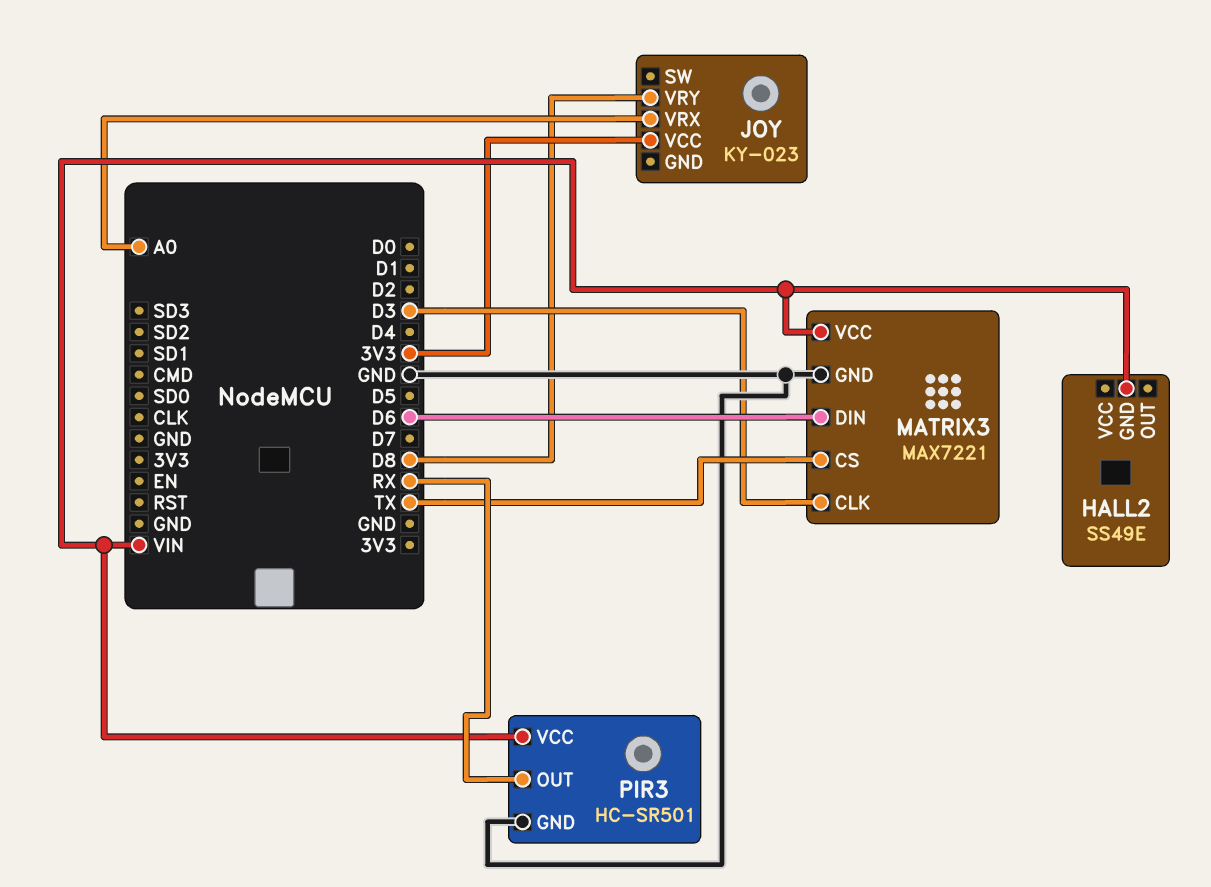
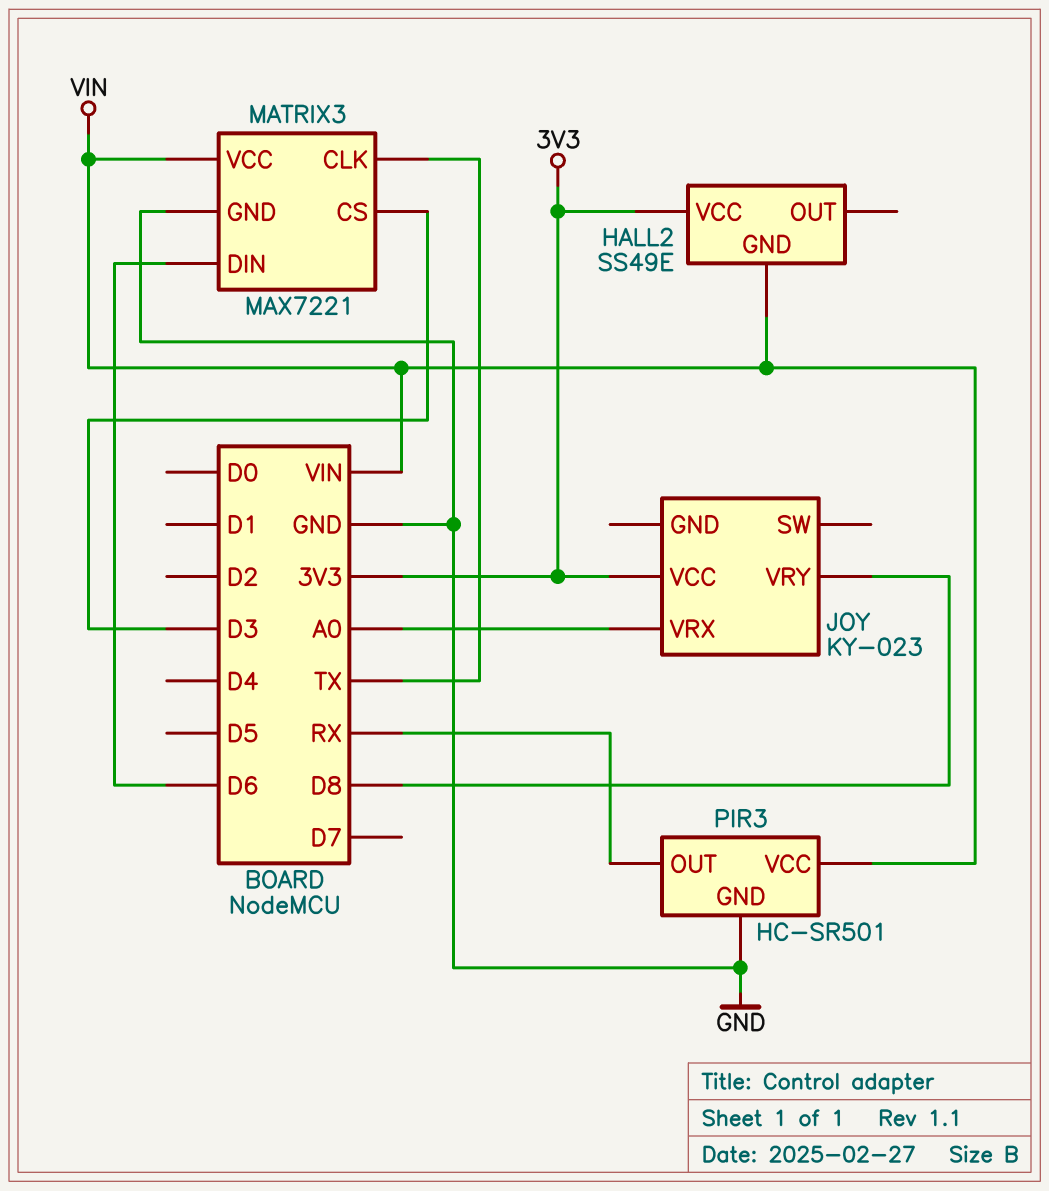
HALL2 pin VCC: none -> 3V3
MATRIX3 pin CLK: D3 -> TX
MATRIX3 pin CS: TX -> D3

